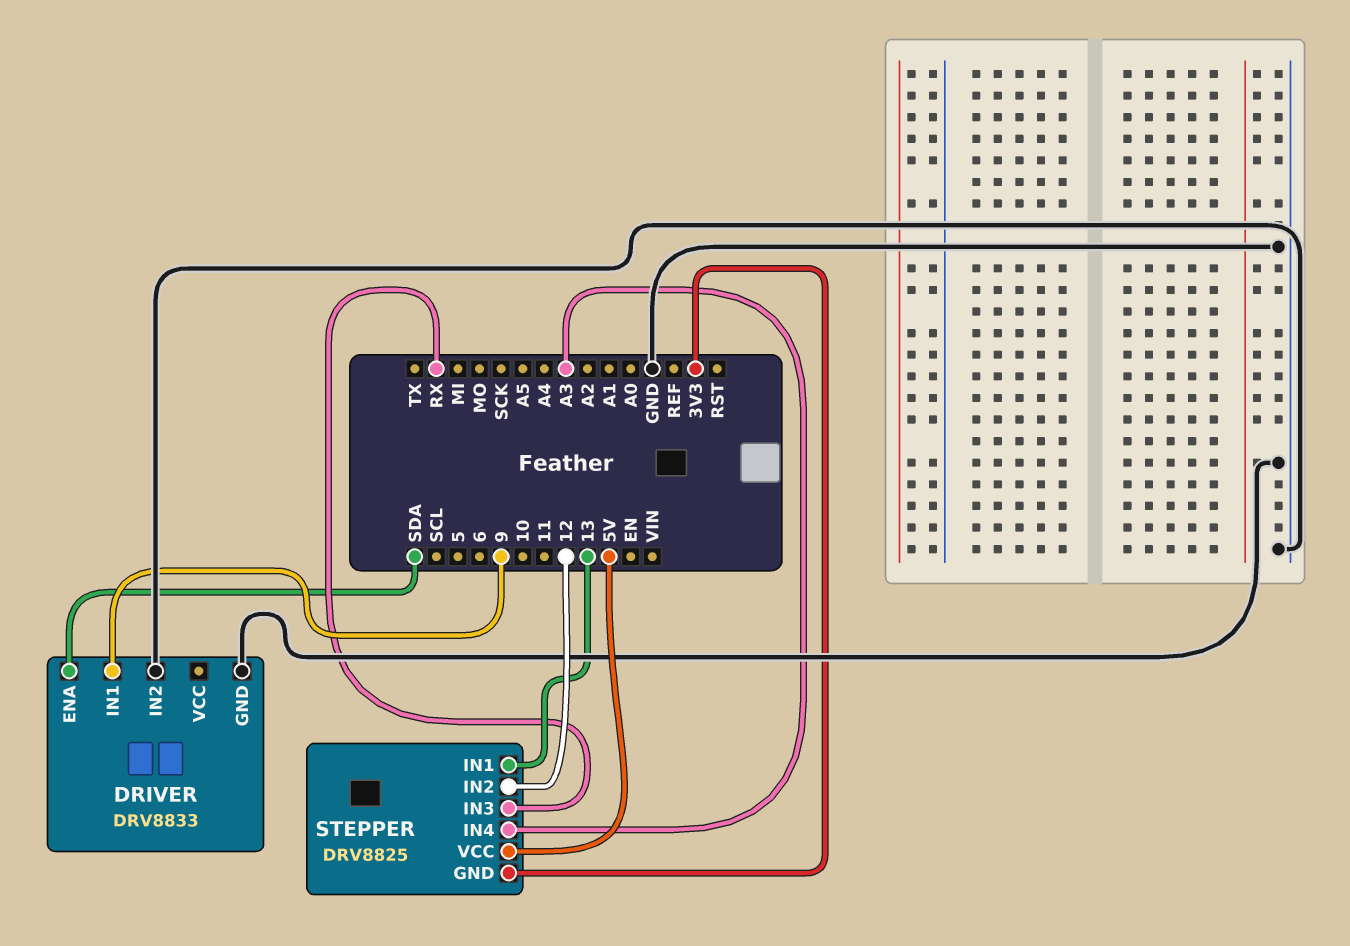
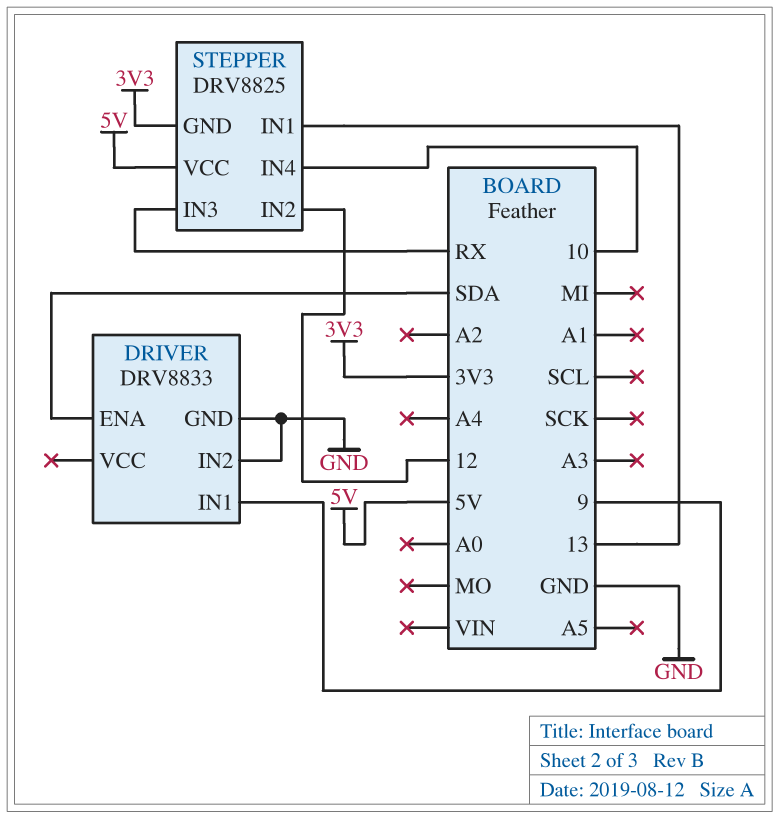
STEPPER pin IN4: A3 -> 10

